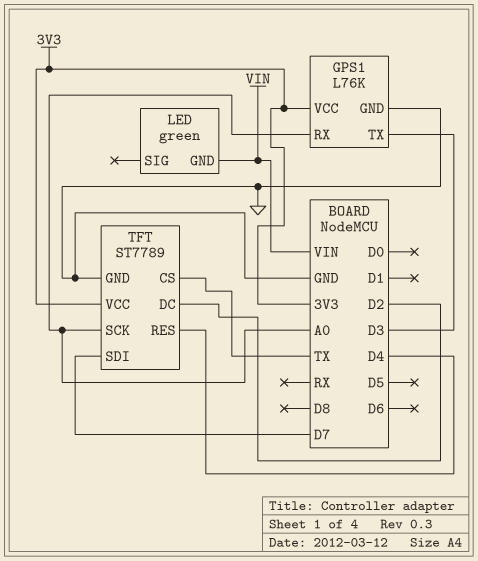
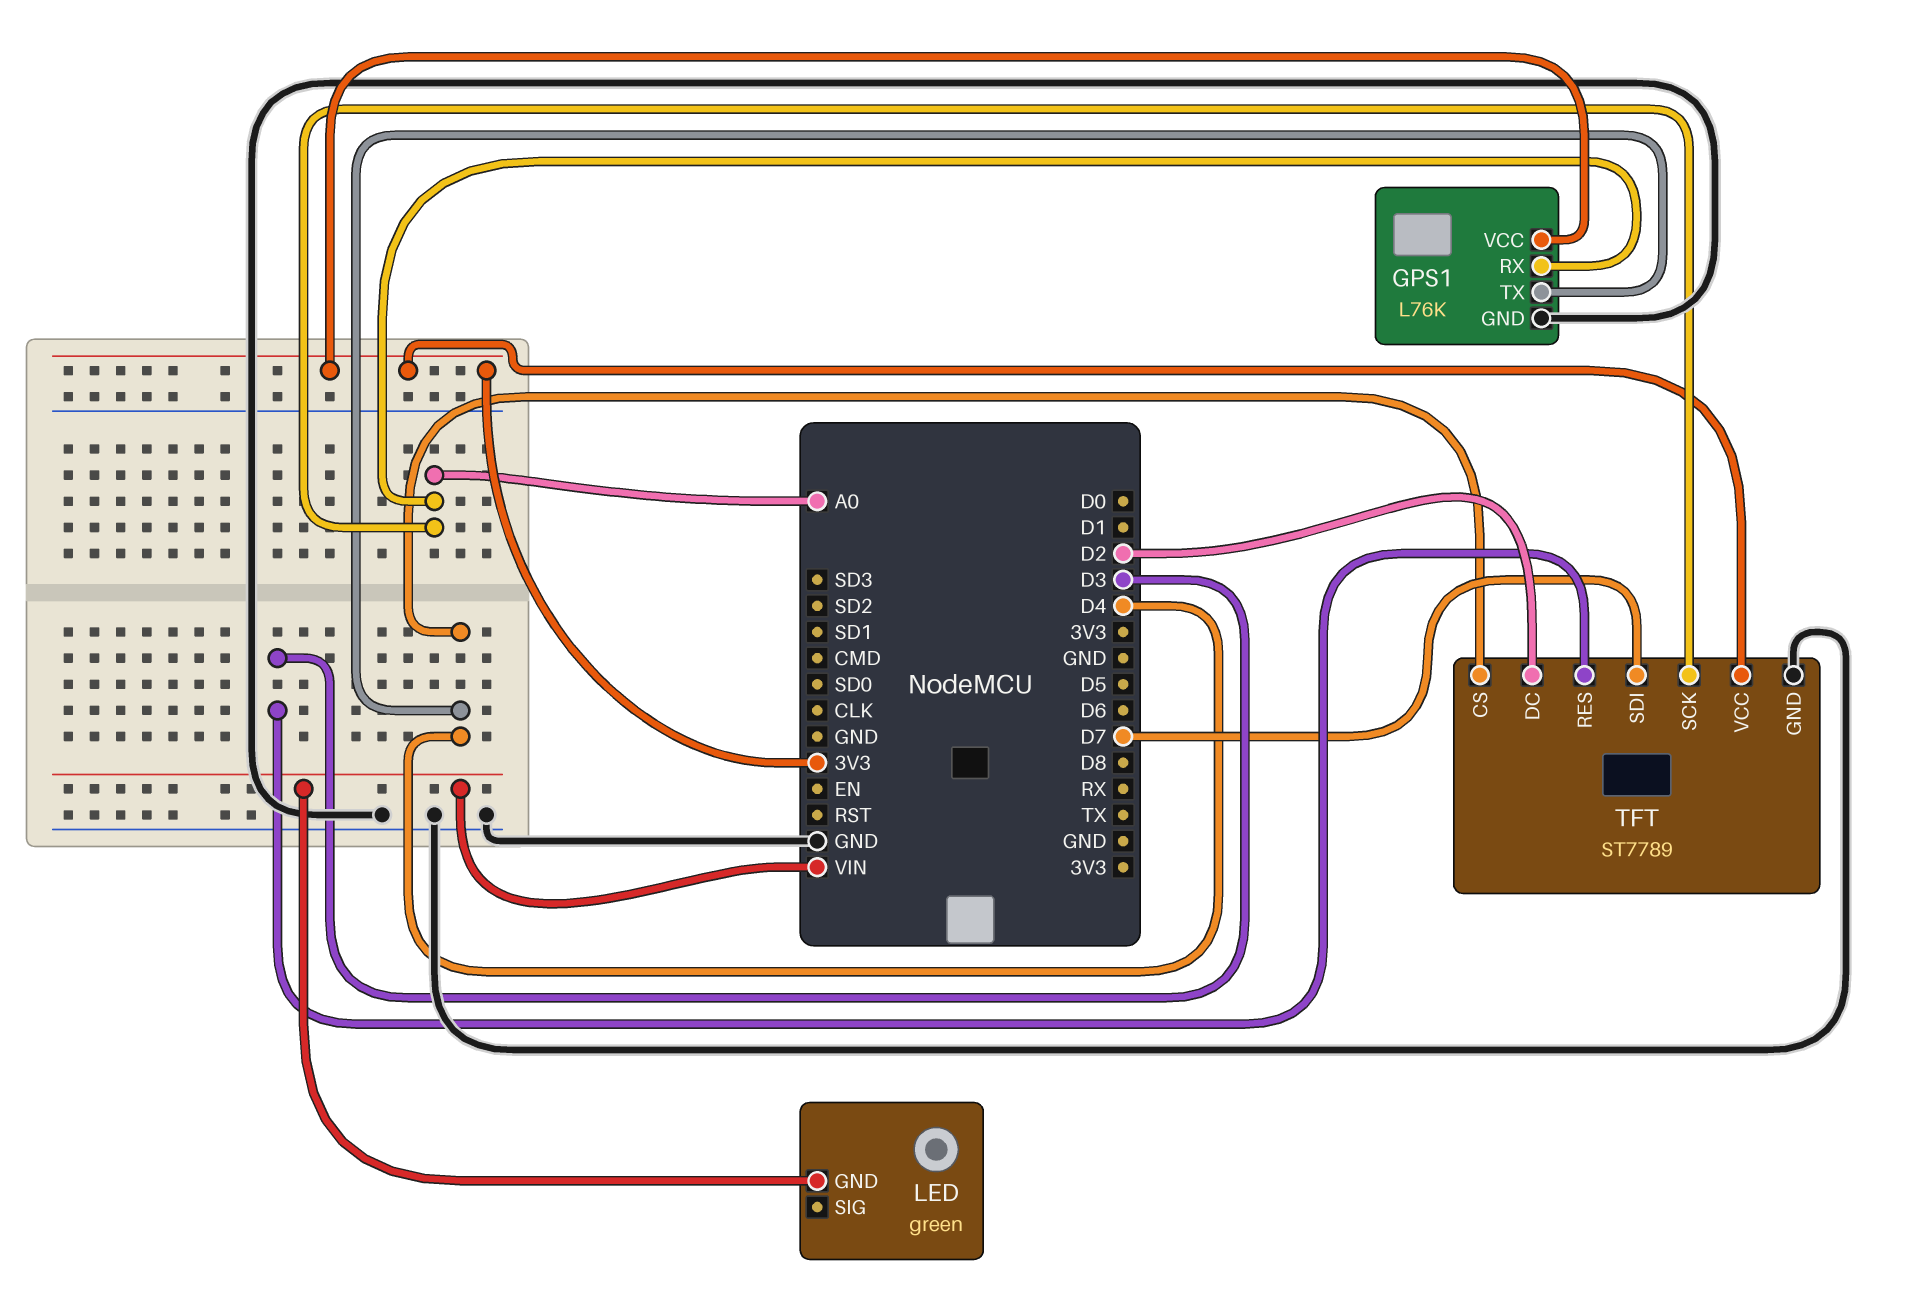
GPS1 pin TX: D3 -> D4
TFT pin CS: TX -> D4
TFT pin RES: D4 -> D3

